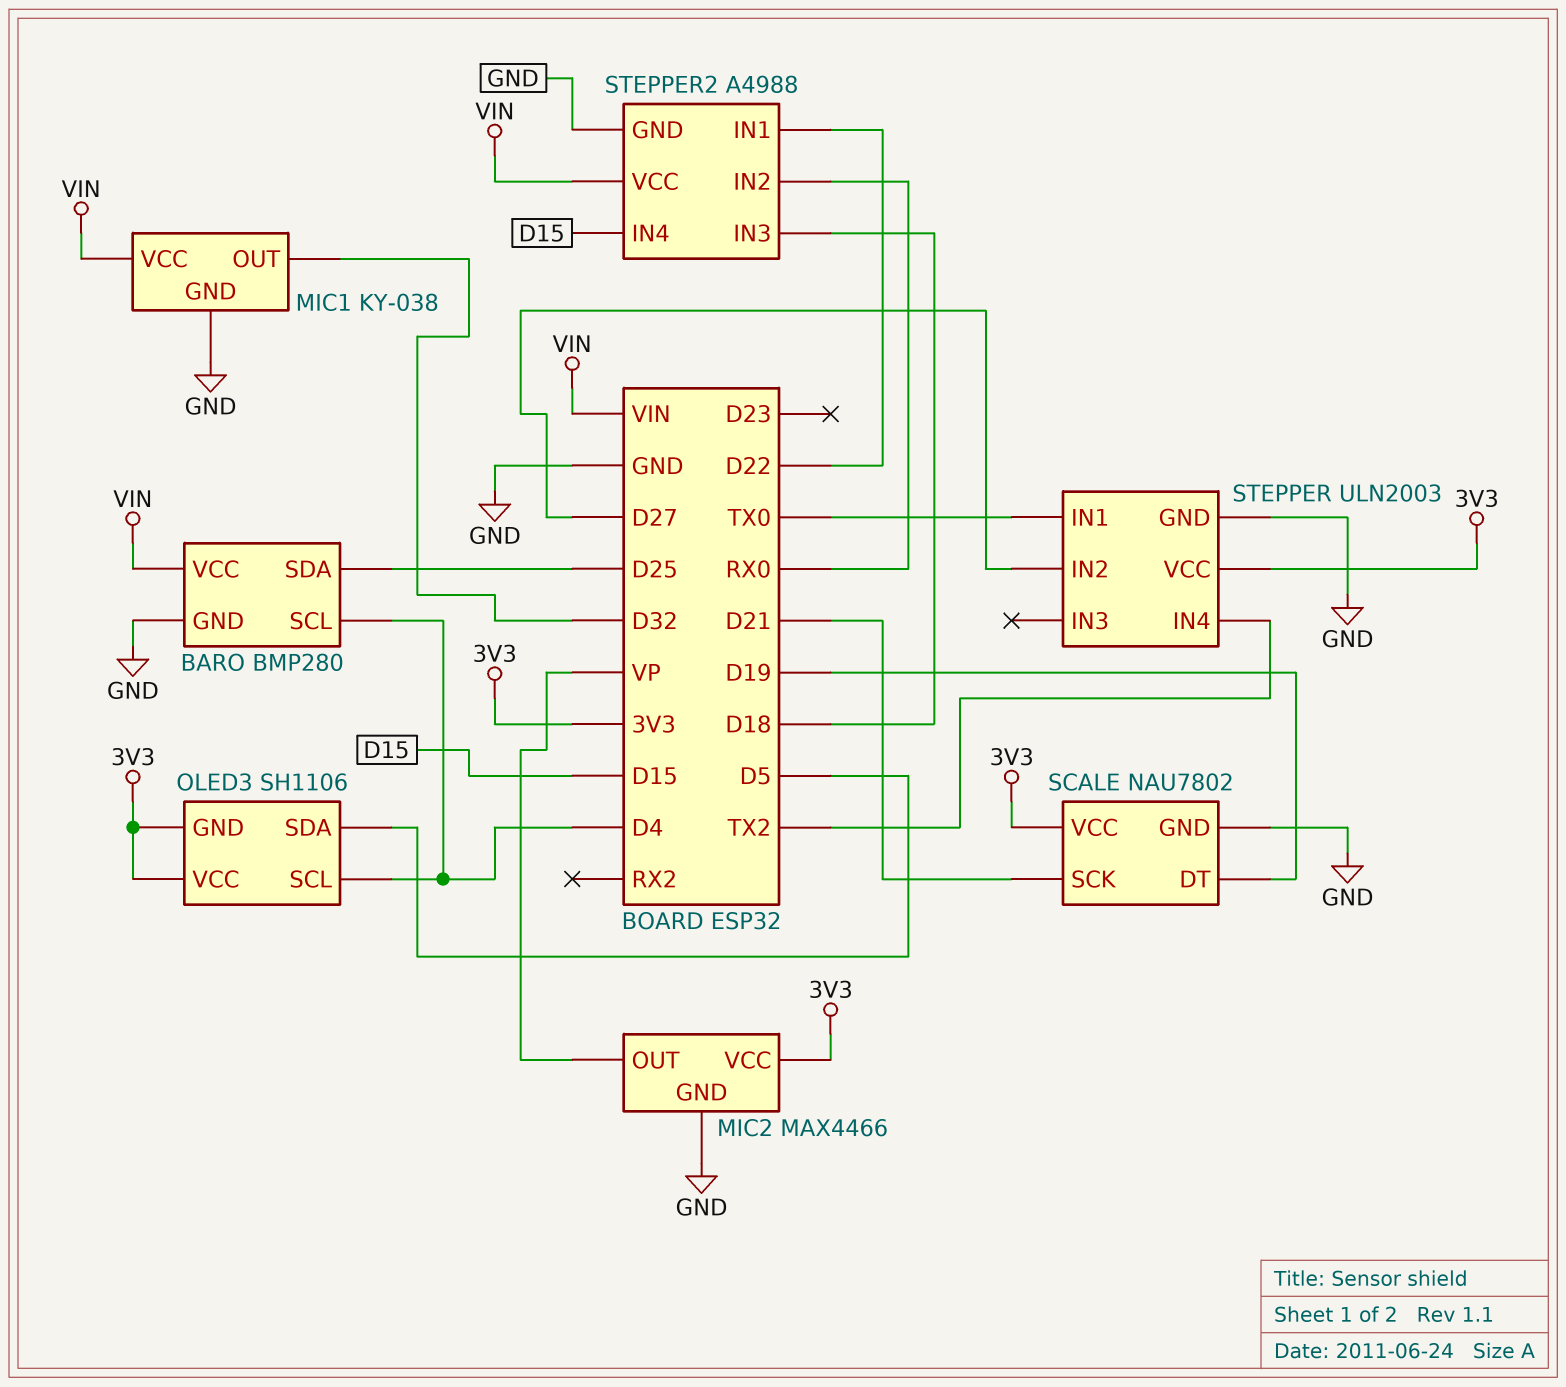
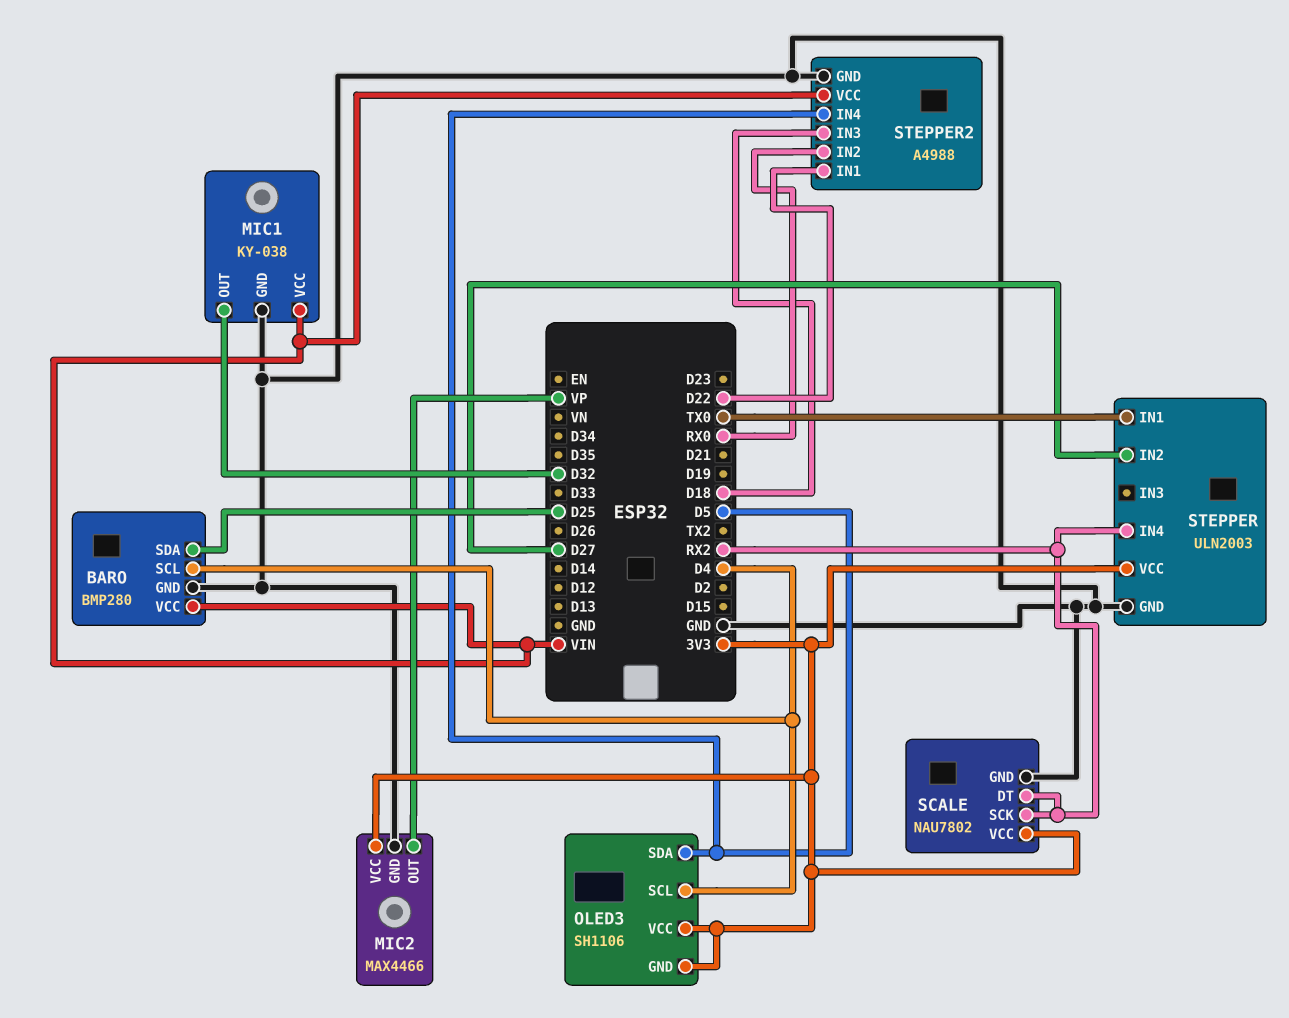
SCALE pin DT: D19 -> RX2
SCALE pin SCK: D21 -> RX2
STEPPER pin IN4: TX2 -> RX2
STEPPER2 pin IN4: D15 -> D5

